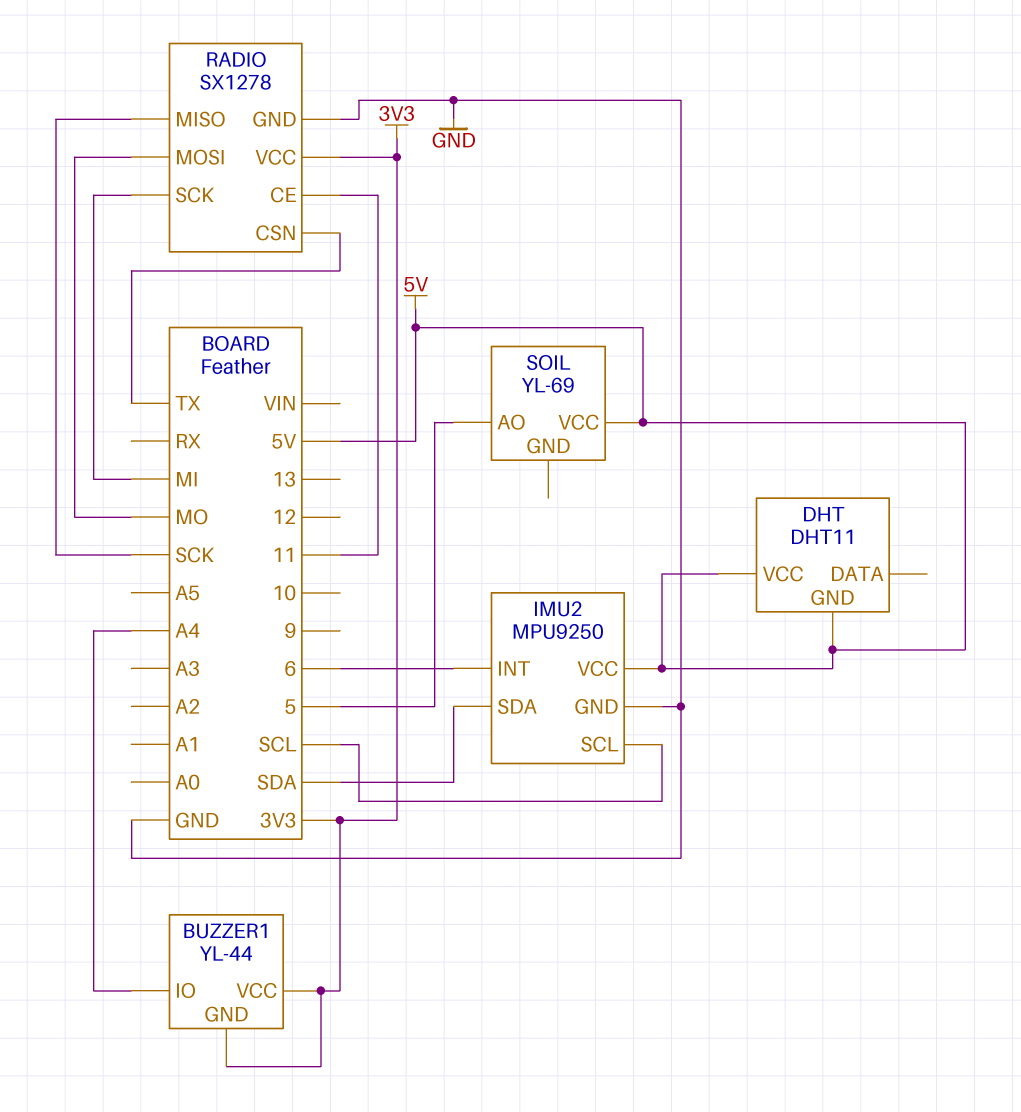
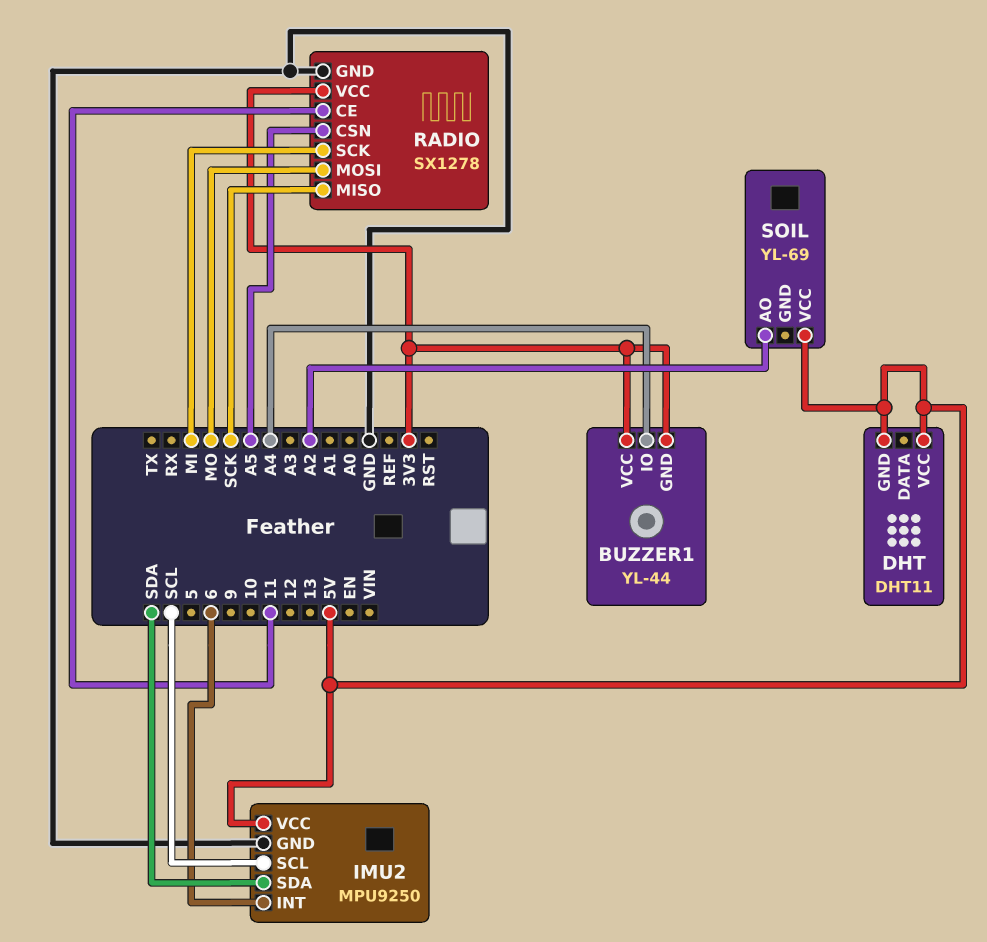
RADIO pin CSN: TX -> A5
SOIL pin AO: 5 -> A2

